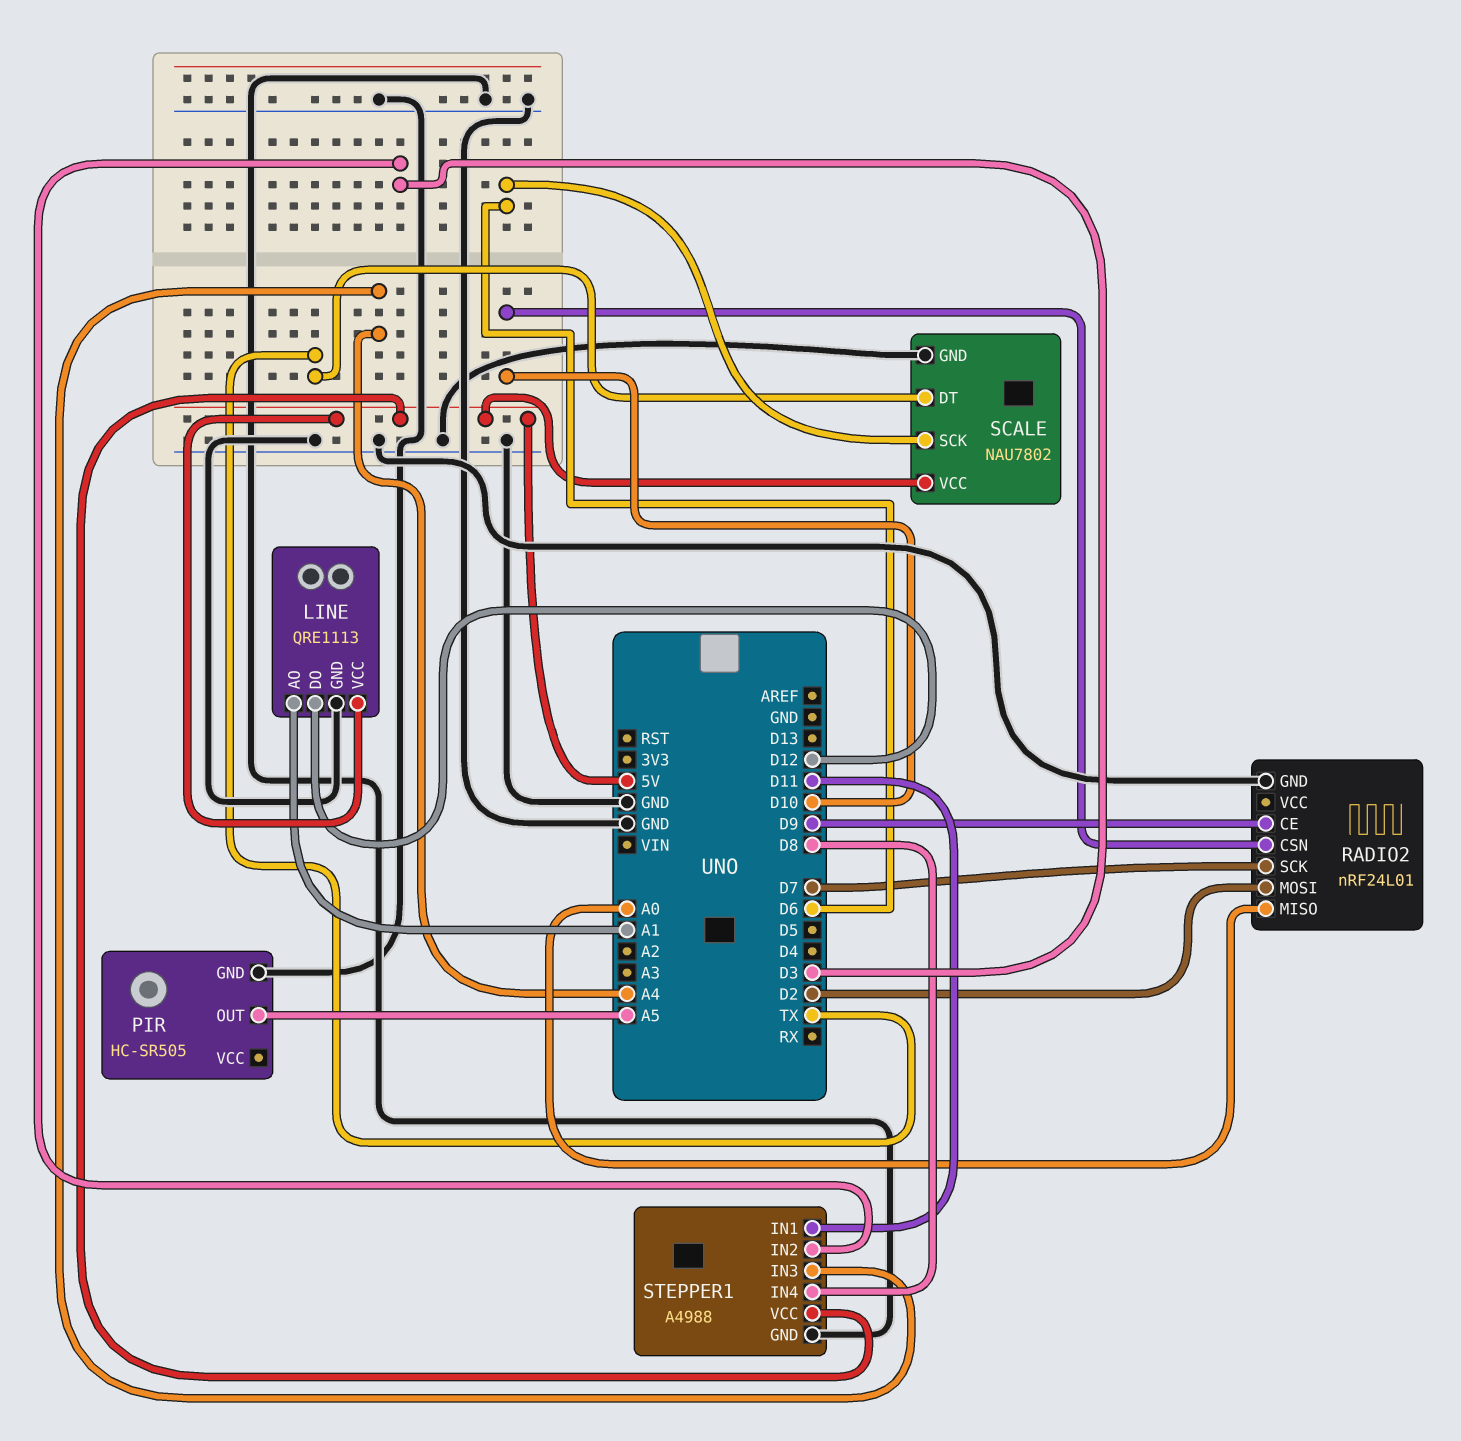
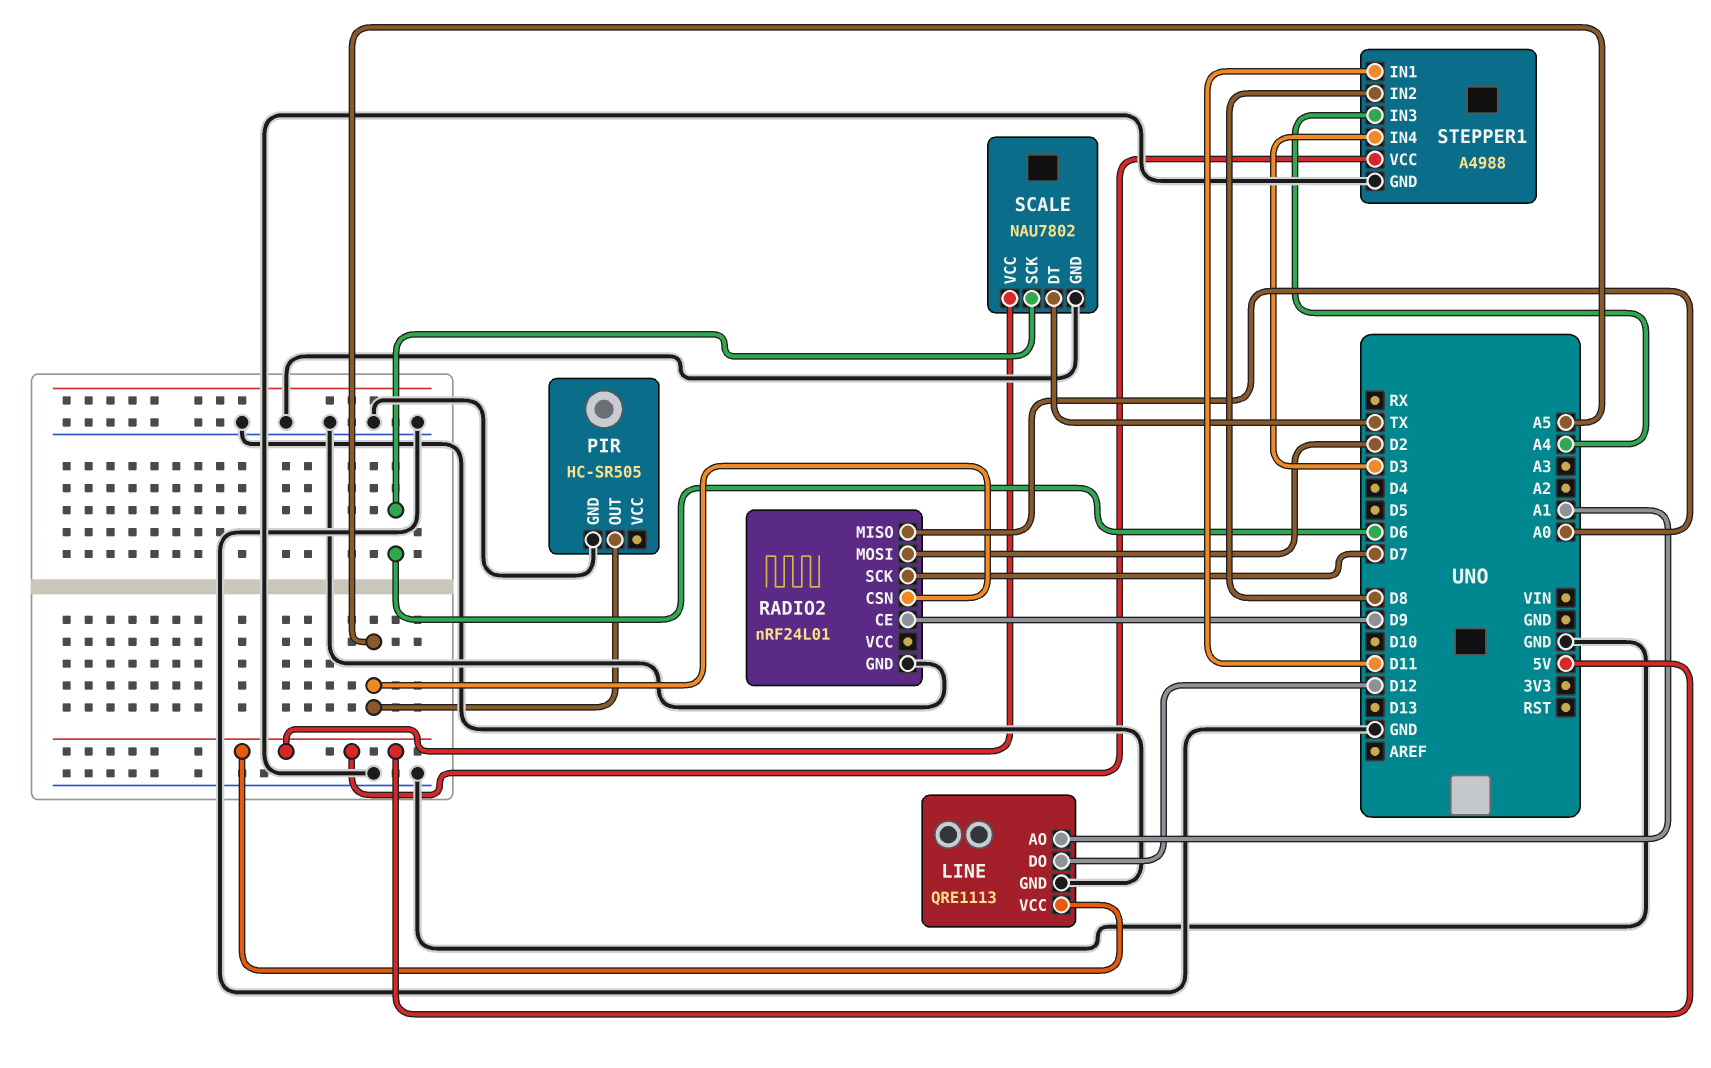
RADIO2 pin CSN: D10 -> A5
STEPPER1 pin IN2: D3 -> D8
STEPPER1 pin IN4: D8 -> D3

